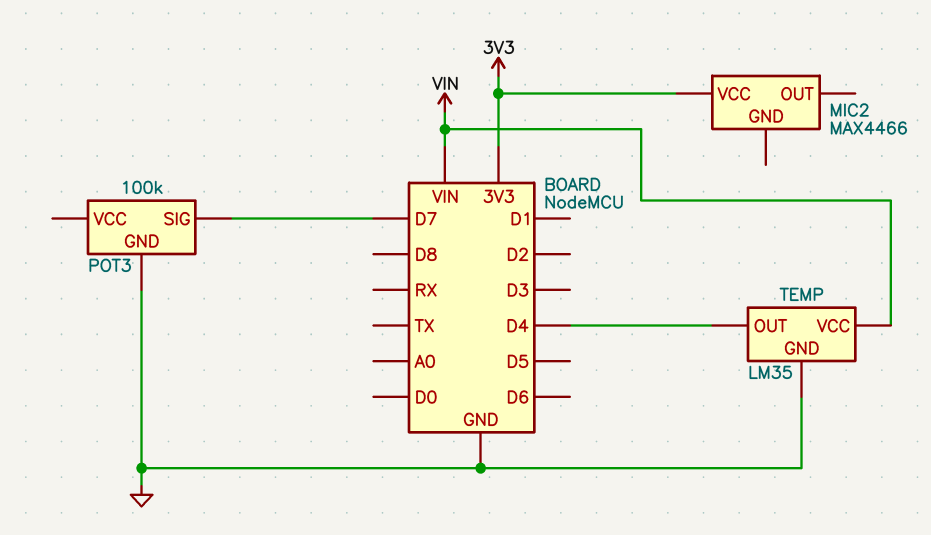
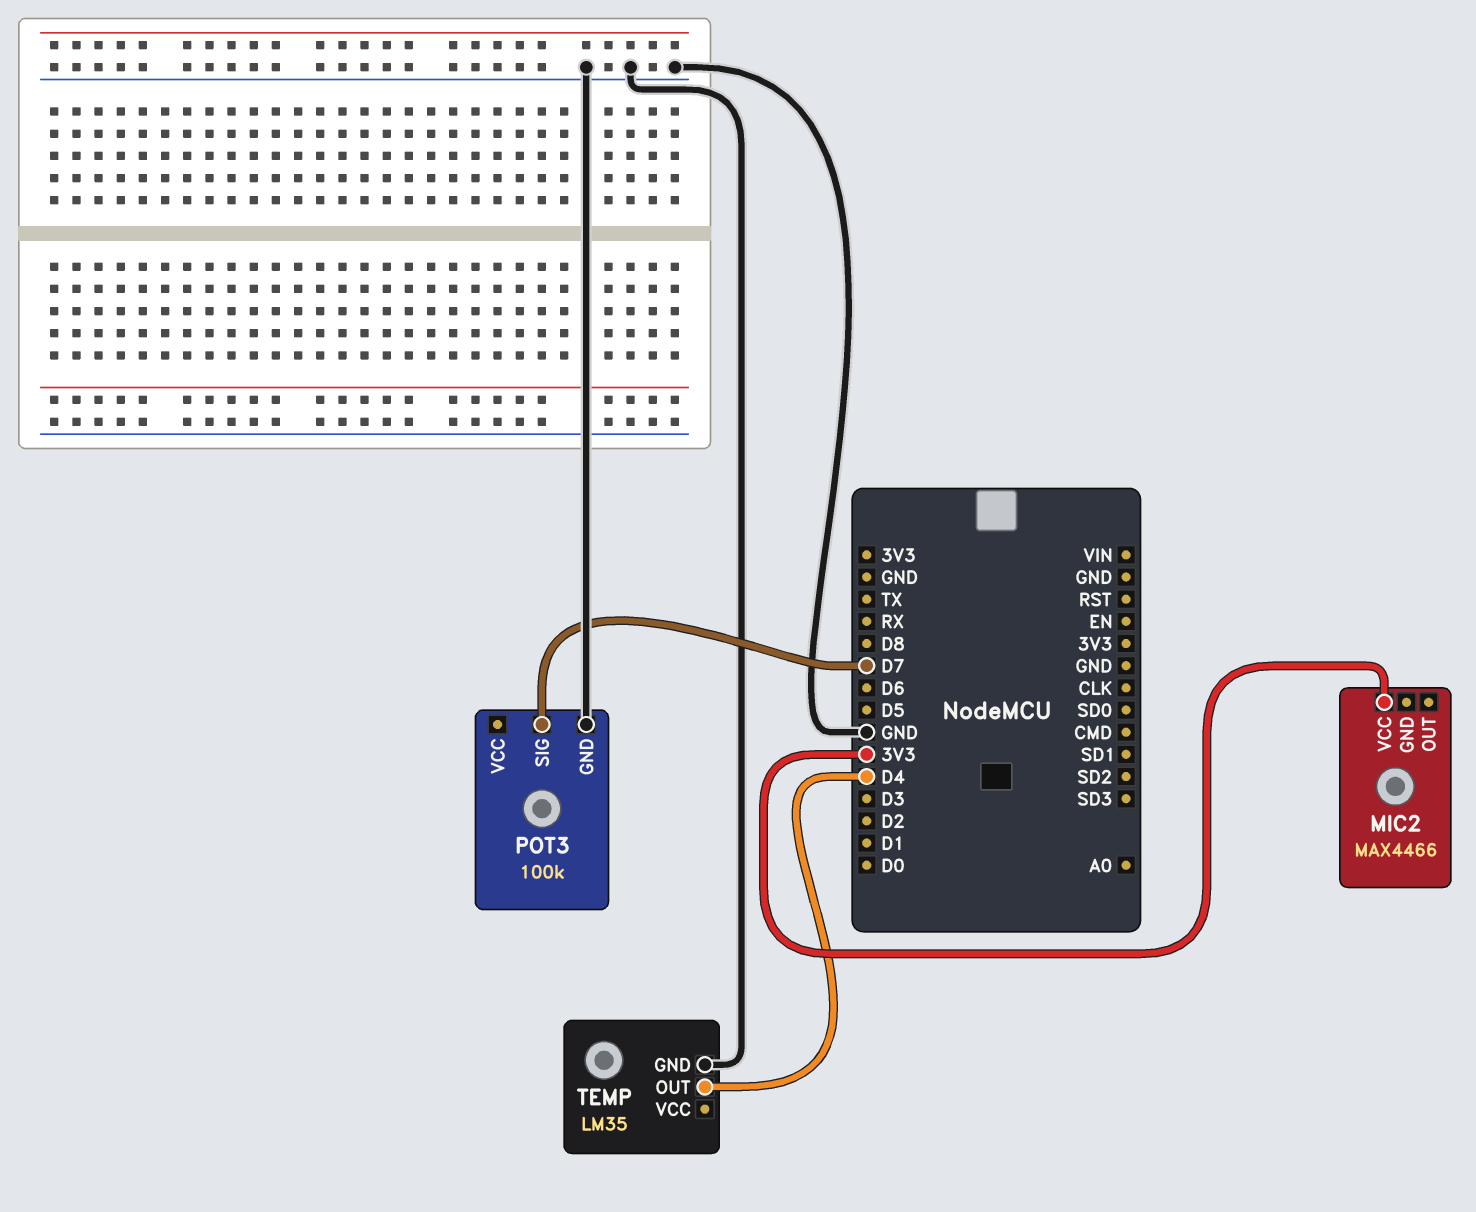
TEMP pin VCC: VIN -> none

